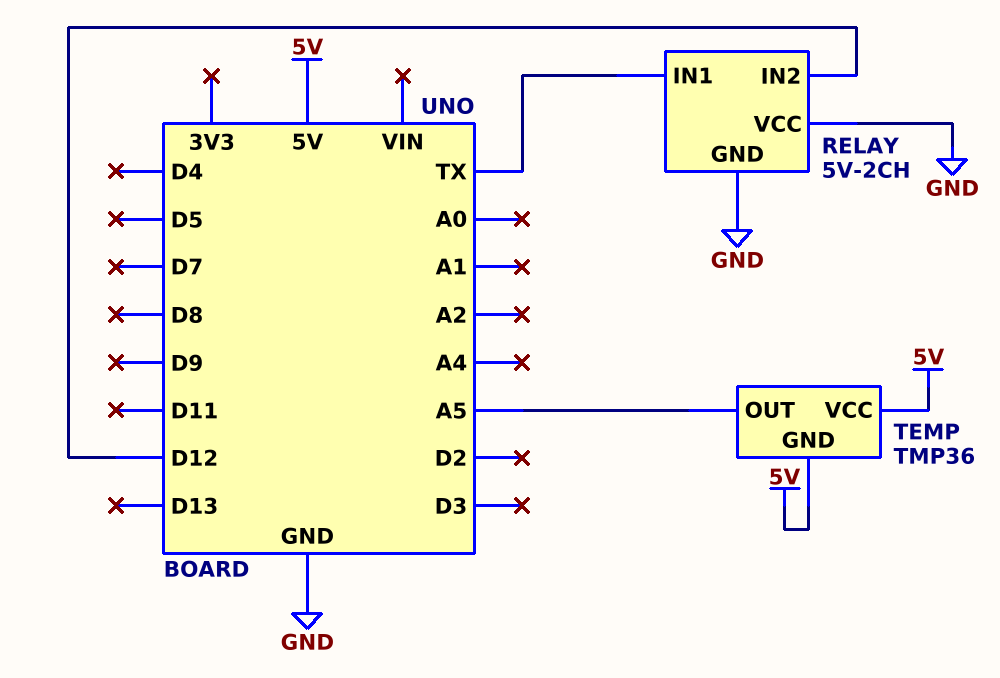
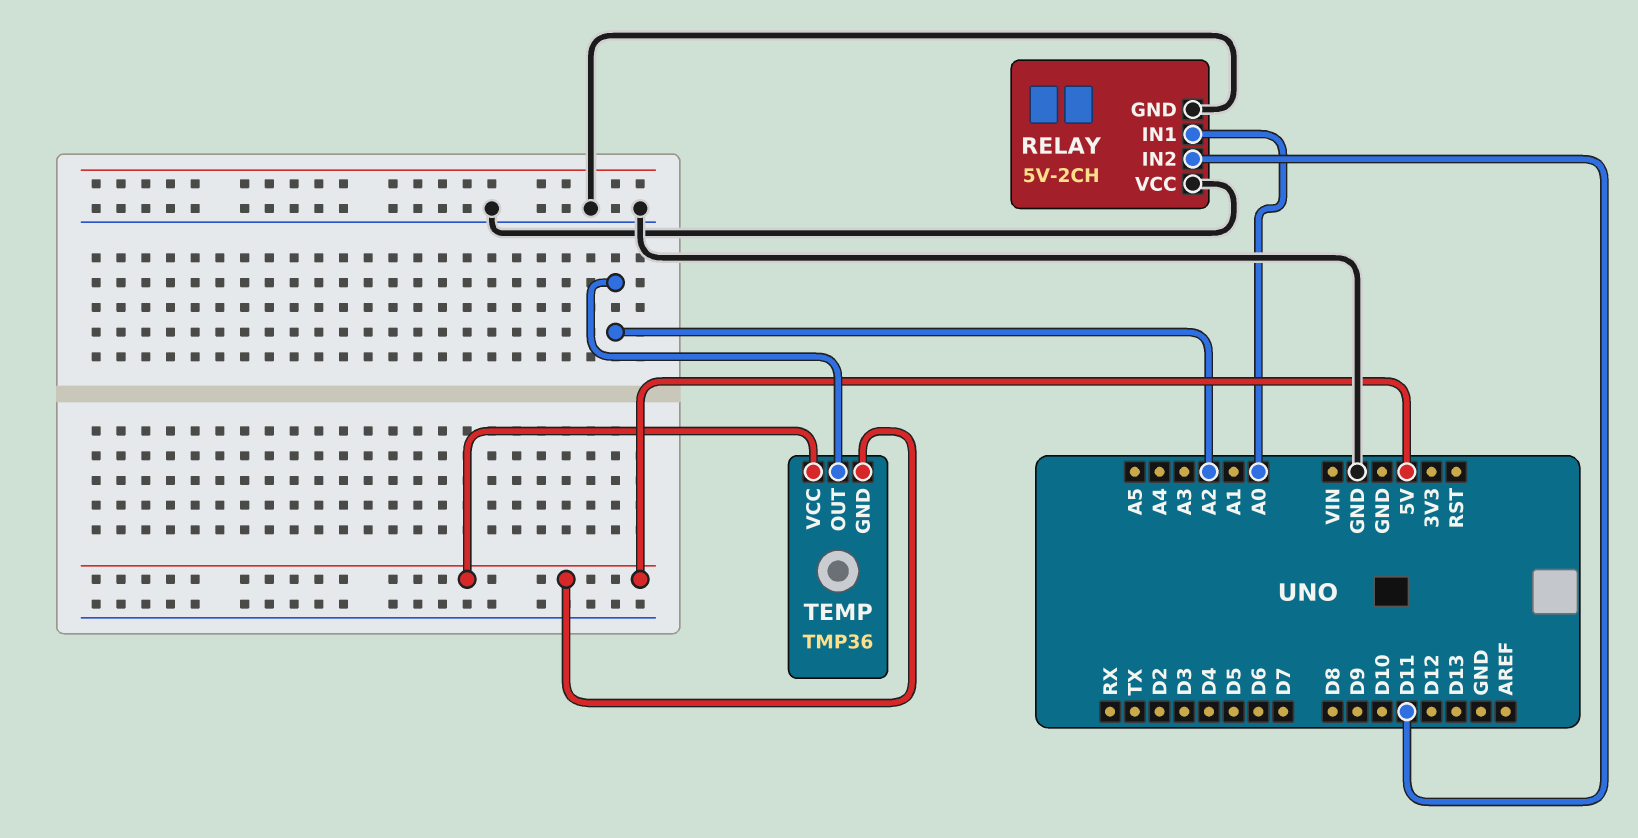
RELAY pin IN1: TX -> A0
RELAY pin IN2: D12 -> D11
TEMP pin OUT: A5 -> A2

